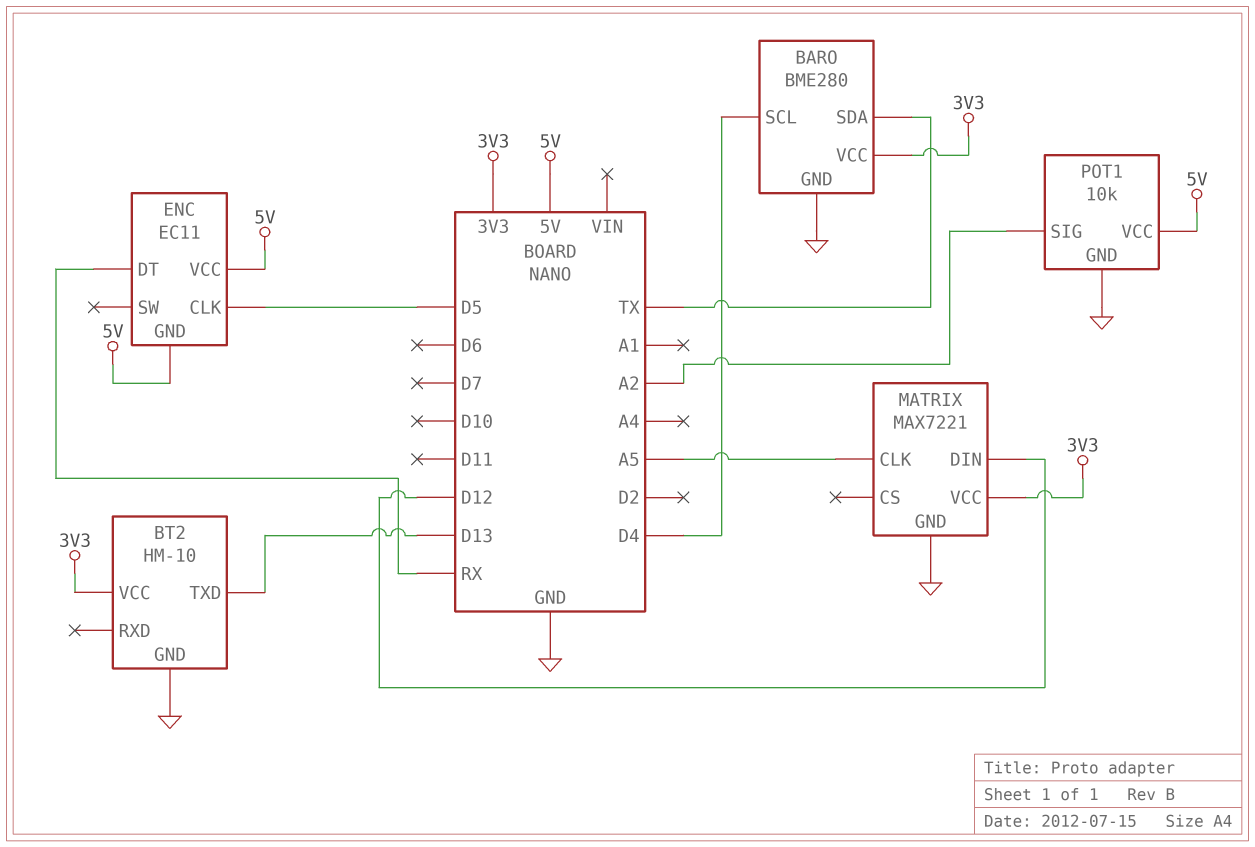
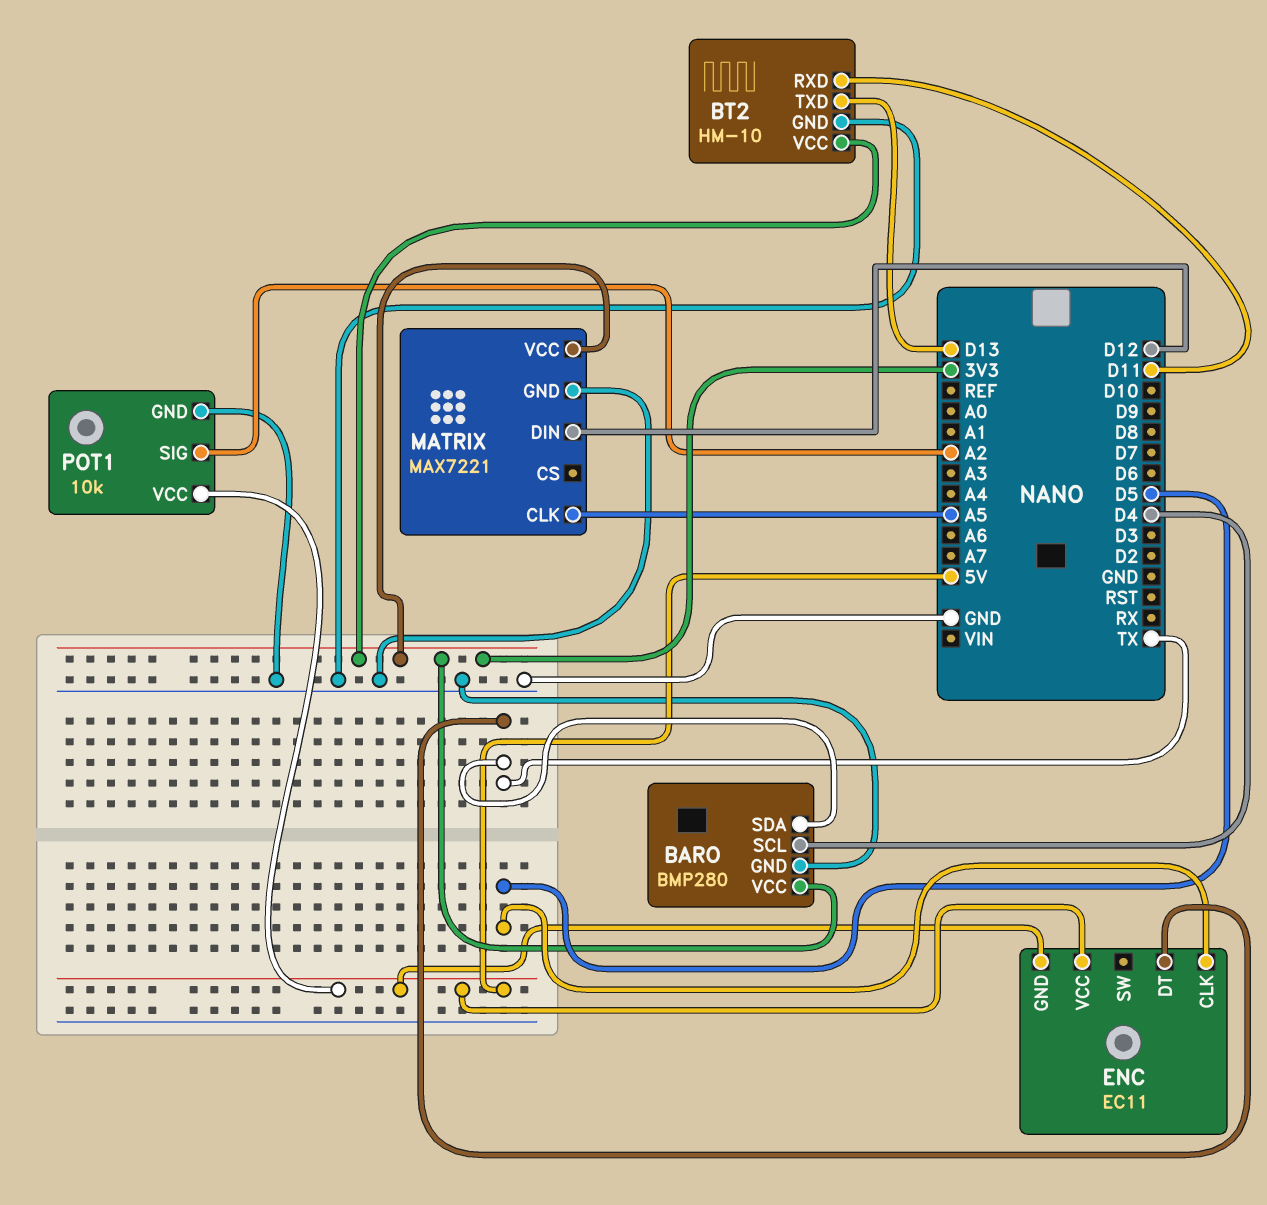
BARO: BME280 -> BMP280
BT2 pin RXD: none -> D11
ENC pin DT: RX -> TX

